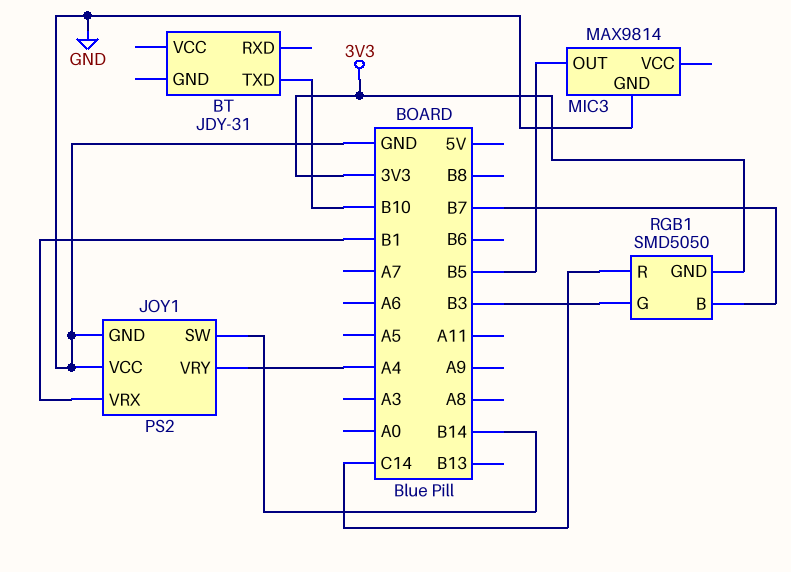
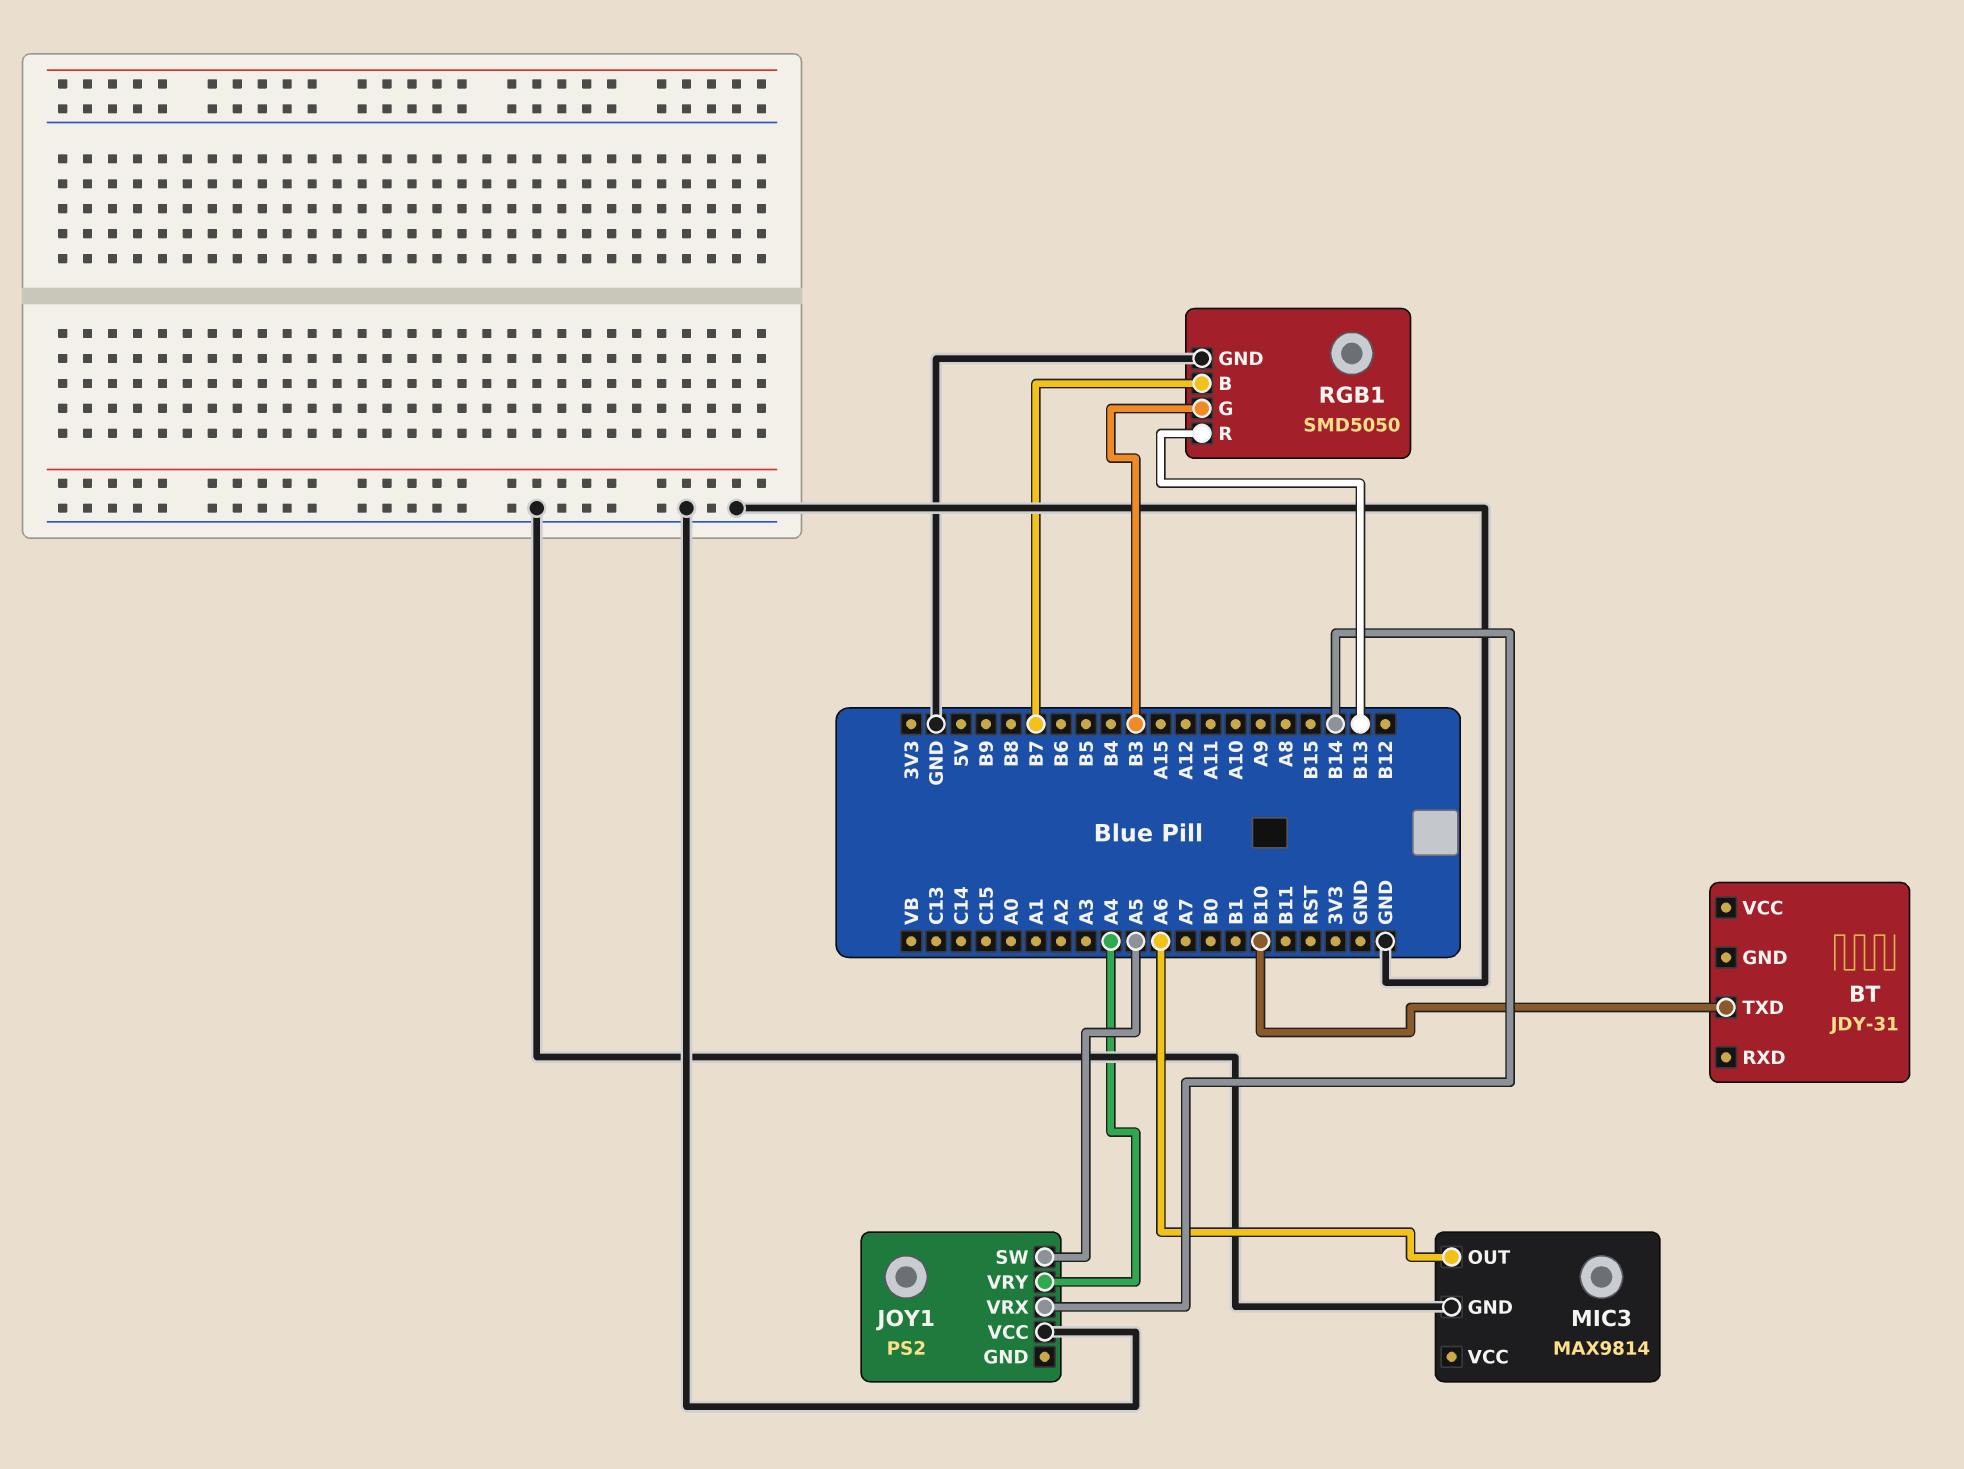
JOY1 pin GND: GND -> none
JOY1 pin SW: B14 -> A5
JOY1 pin VRX: B1 -> B14
MIC3 pin OUT: B5 -> A6
RGB1 pin GND: 3V3 -> GND
RGB1 pin R: C14 -> B13

